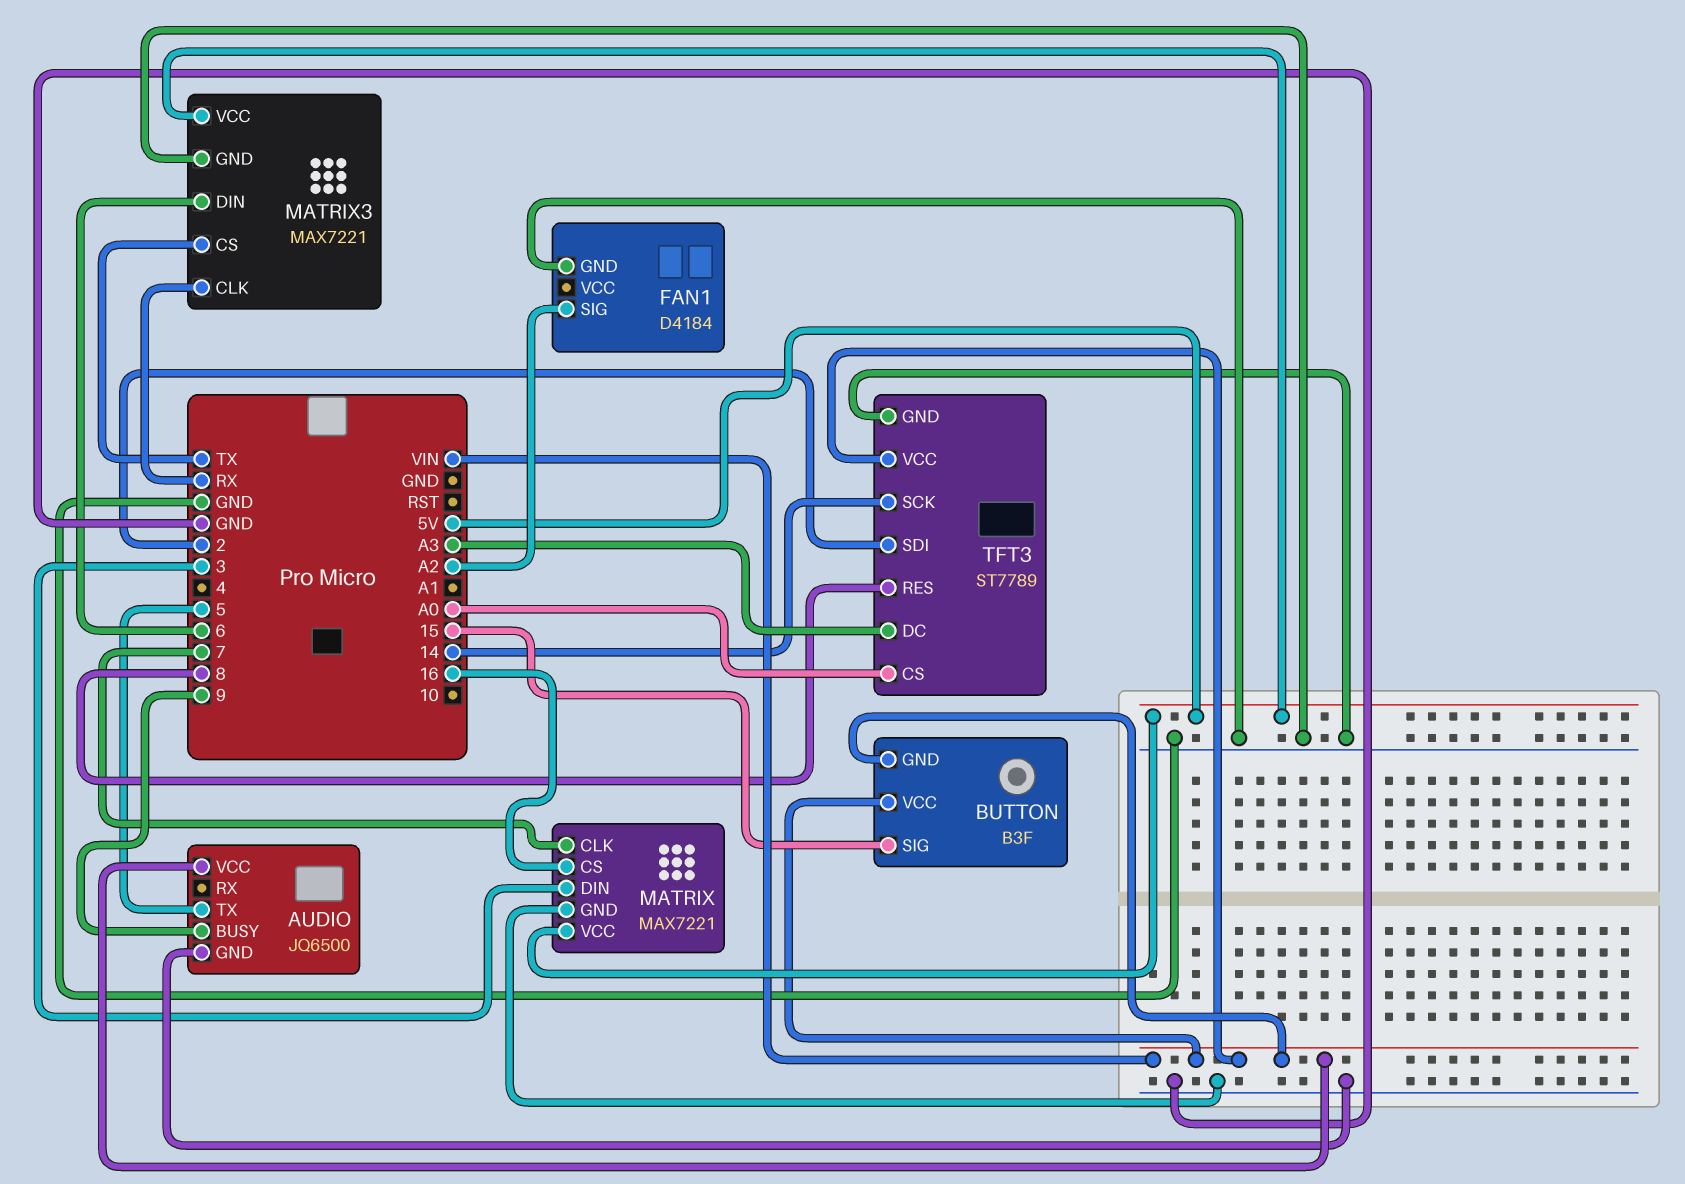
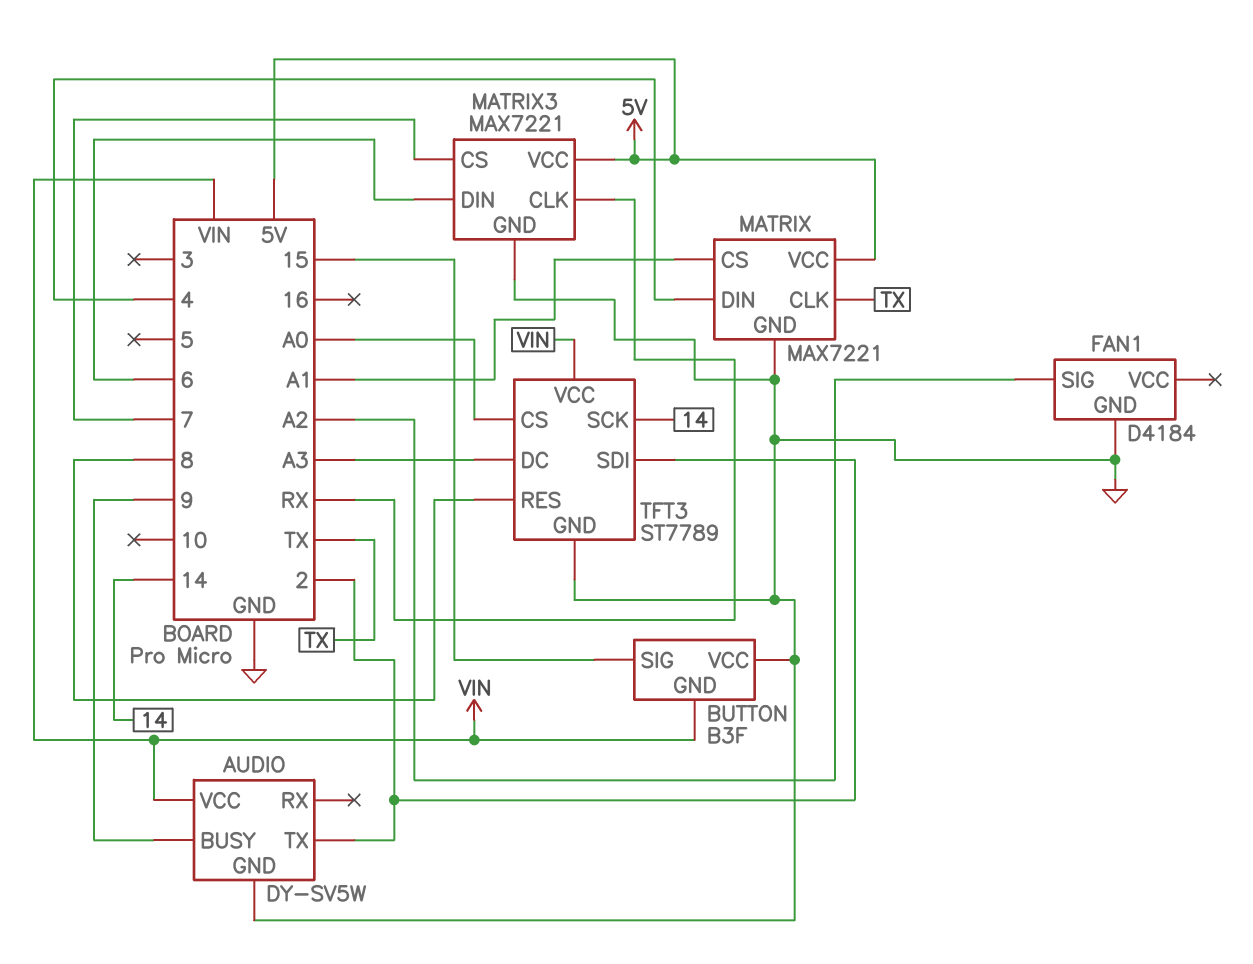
AUDIO: JQ6500 -> DY-SV5W
AUDIO pin TX: 5 -> 2
BUTTON pin VCC: VIN -> GND
MATRIX pin CLK: 7 -> TX
MATRIX pin CS: 16 -> A1
MATRIX pin DIN: 3 -> 4
MATRIX3 pin CS: TX -> 7

